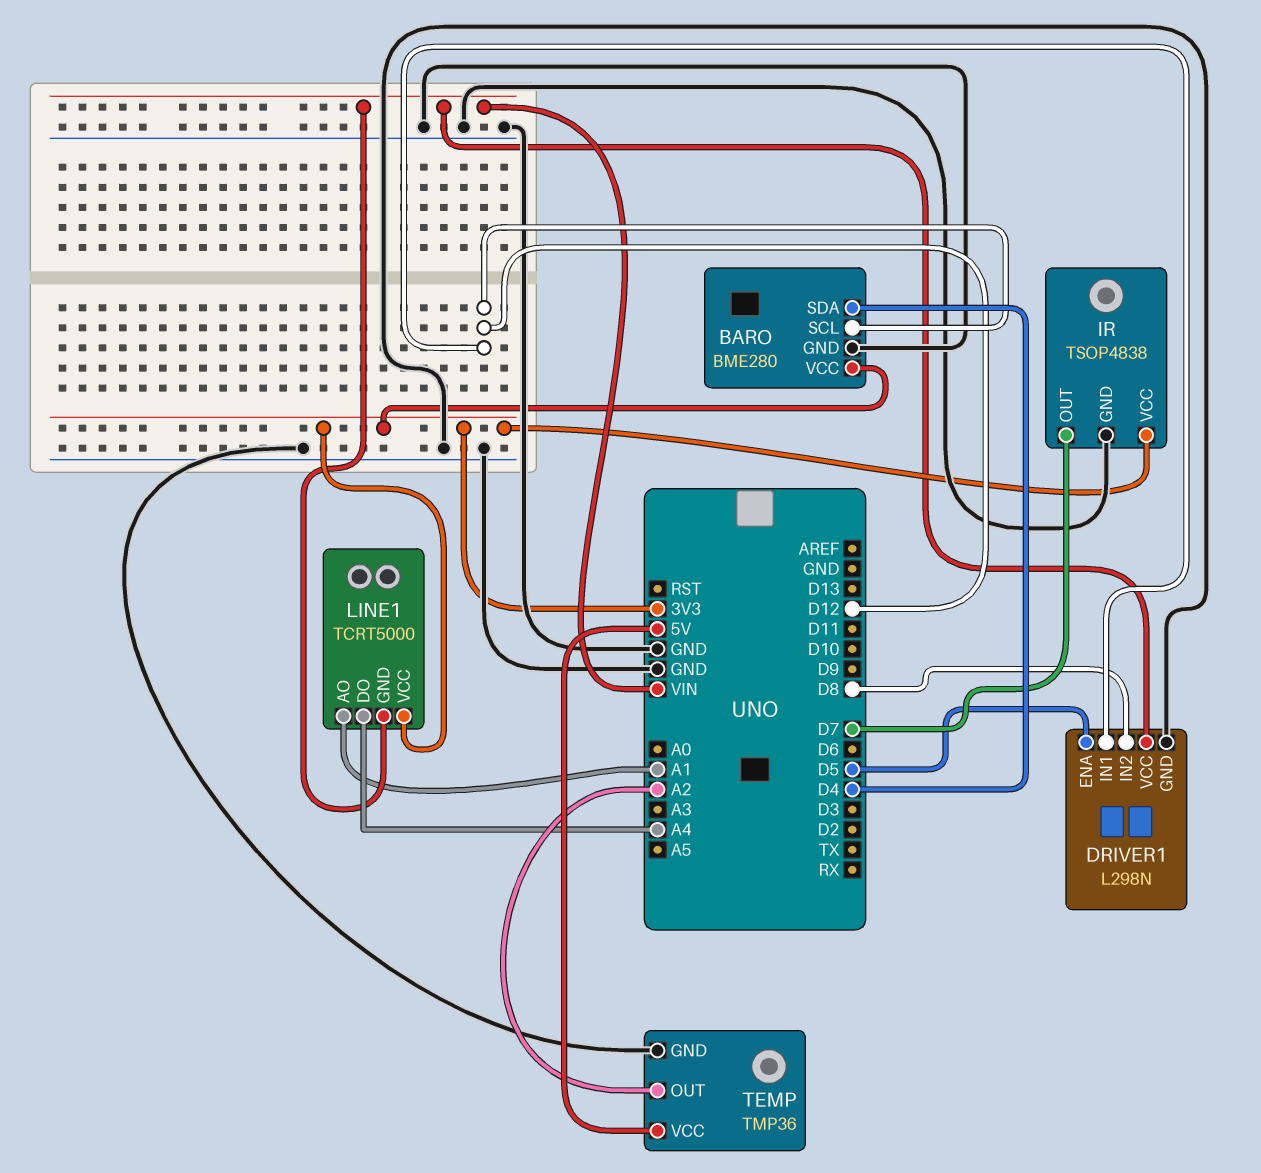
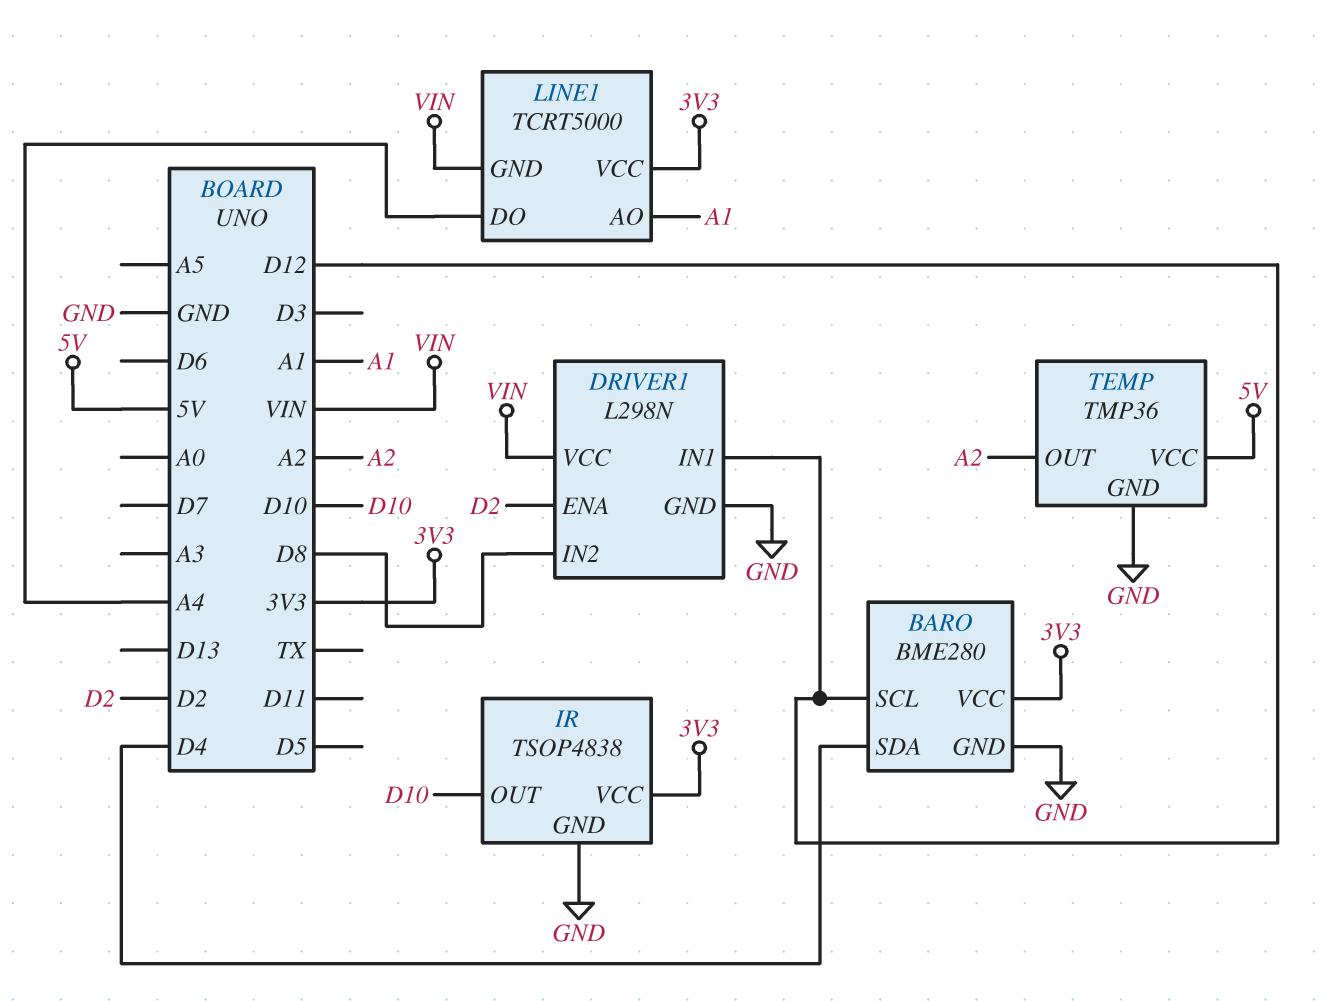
DRIVER1 pin ENA: D5 -> D2
IR pin OUT: D7 -> D10

